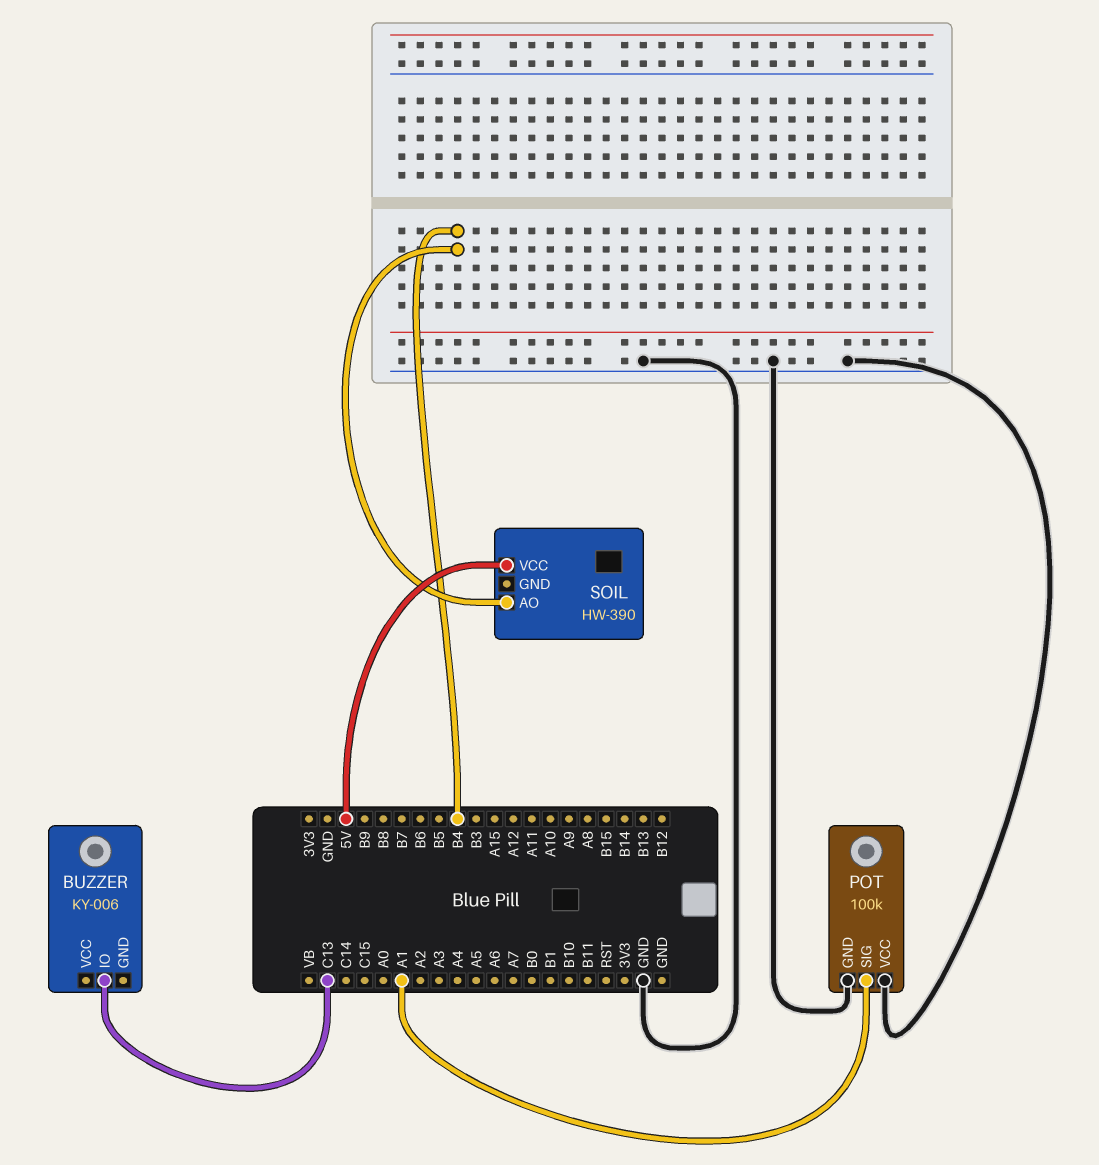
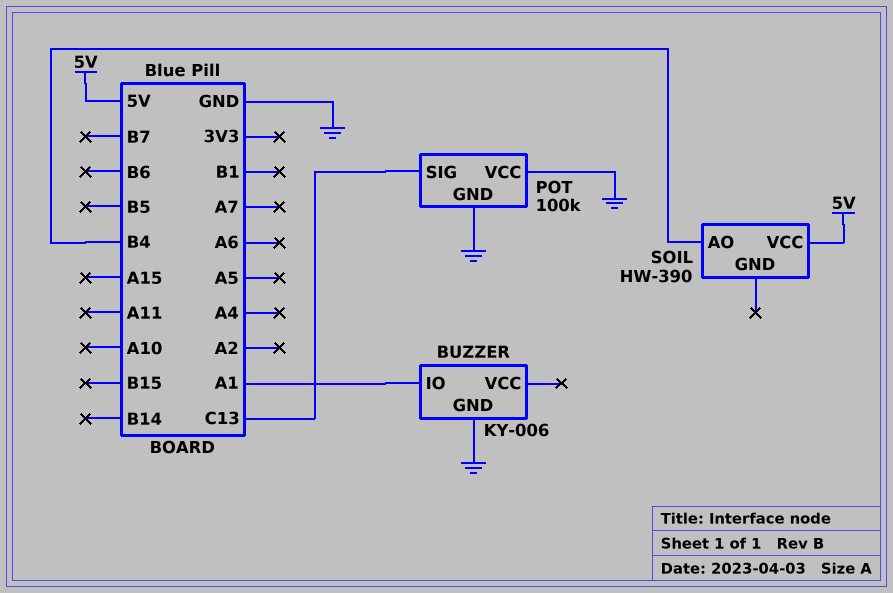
BUZZER pin GND: none -> GND
BUZZER pin IO: C13 -> A1
POT pin SIG: A1 -> C13

